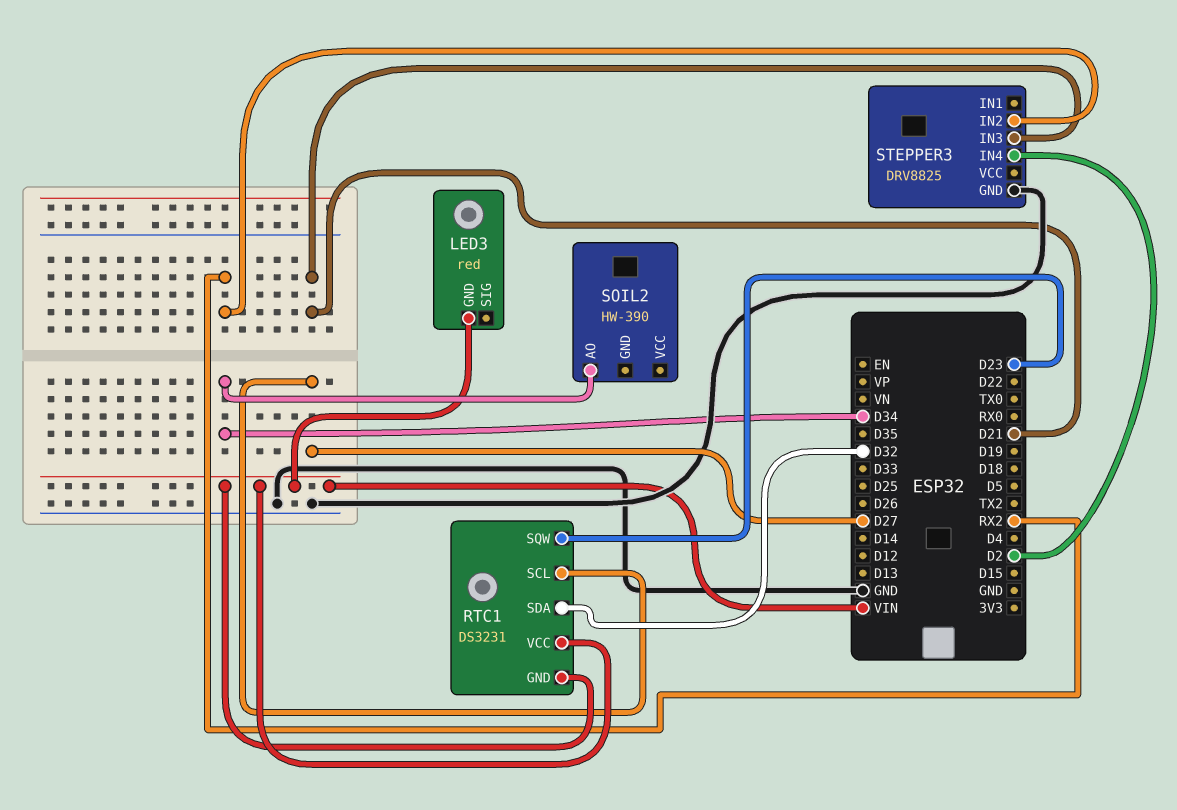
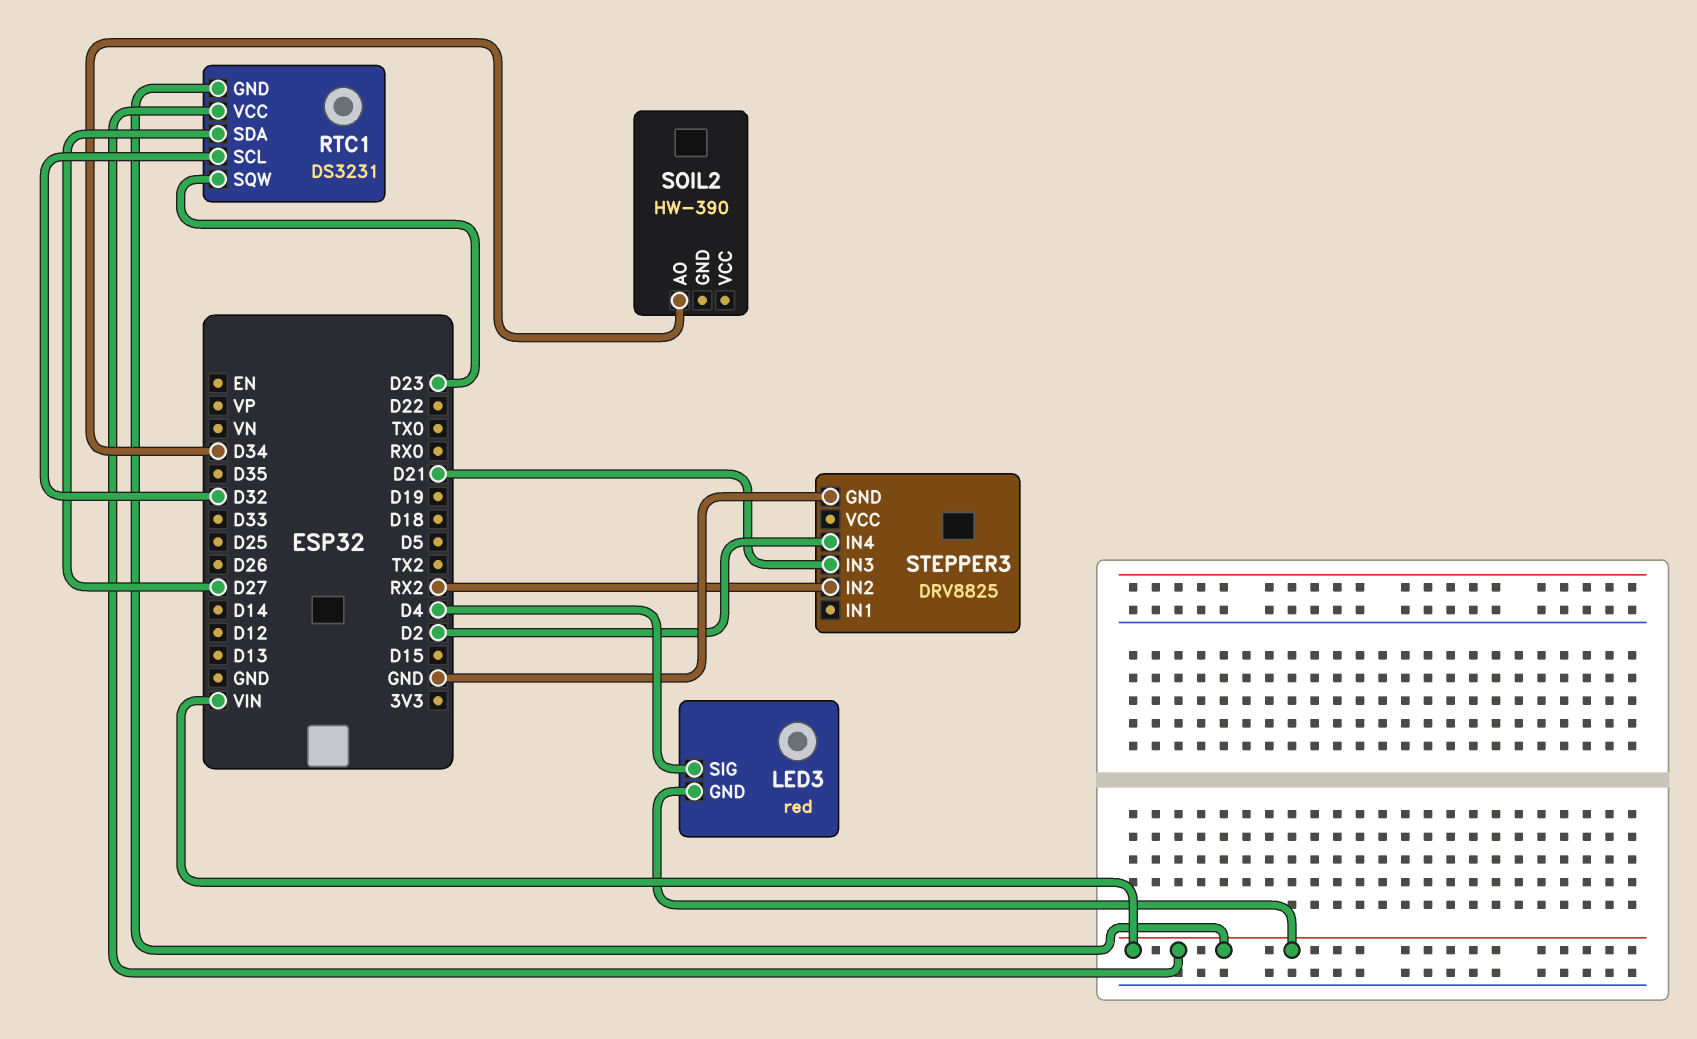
LED3 pin SIG: none -> D4
RTC1 pin SCL: D27 -> D32
RTC1 pin SDA: D32 -> D27

